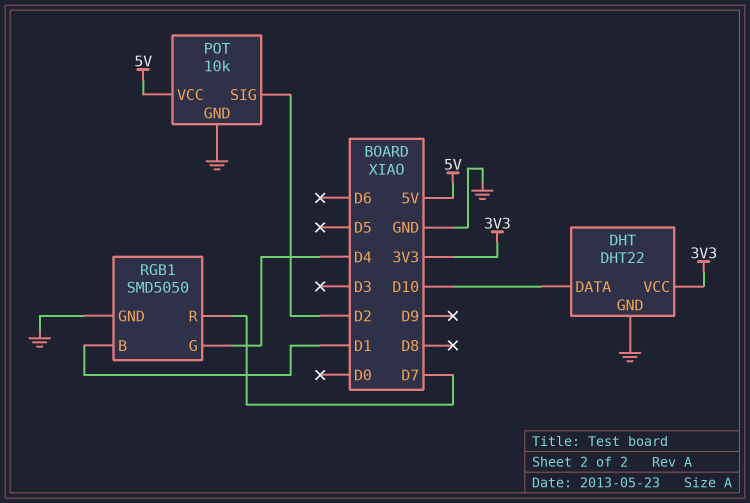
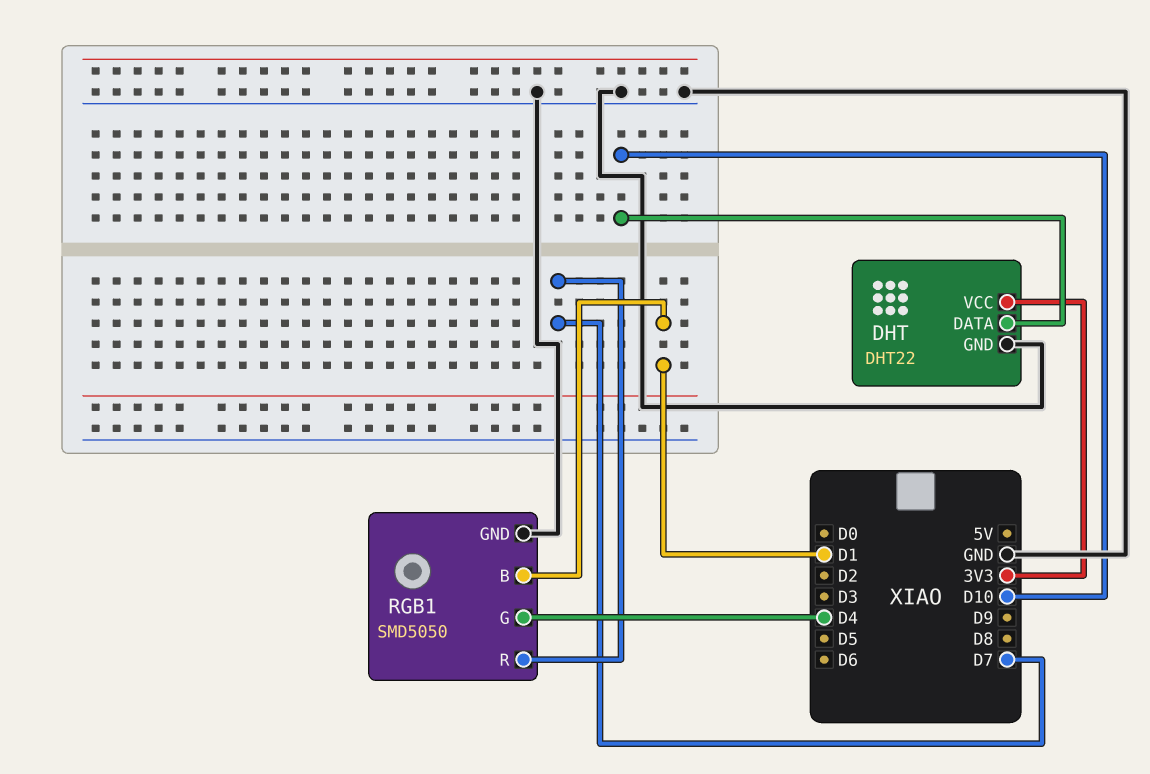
POT: 10k -> none
POT pin GND: GND -> none
POT pin SIG: D2 -> none
POT pin VCC: 5V -> none

